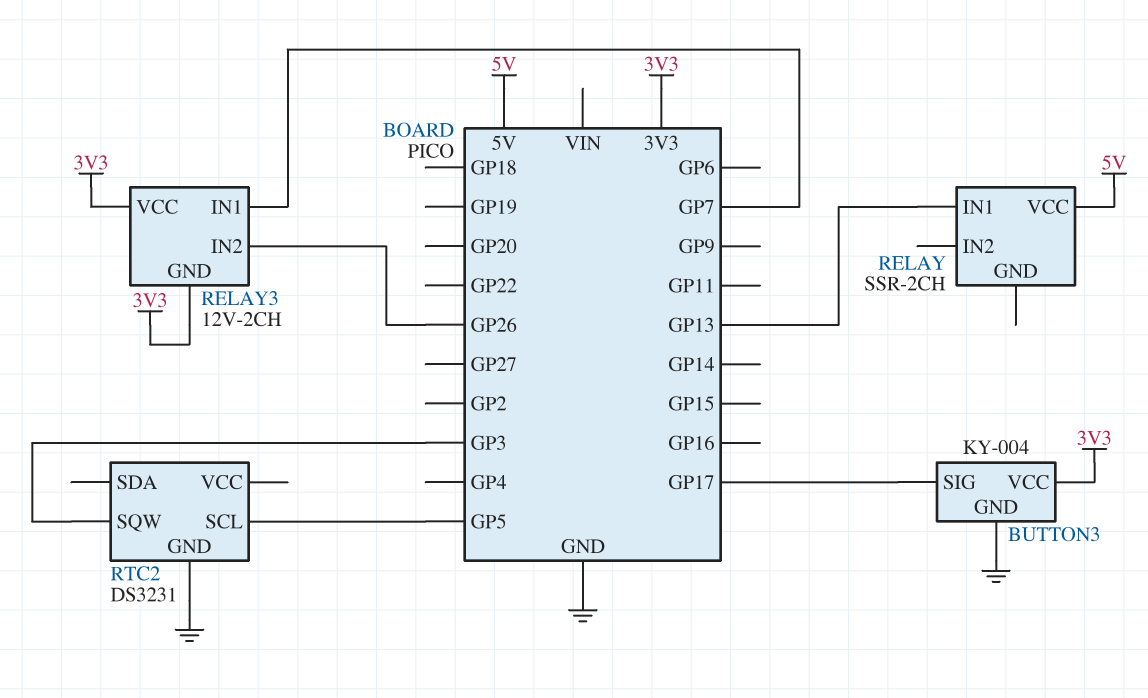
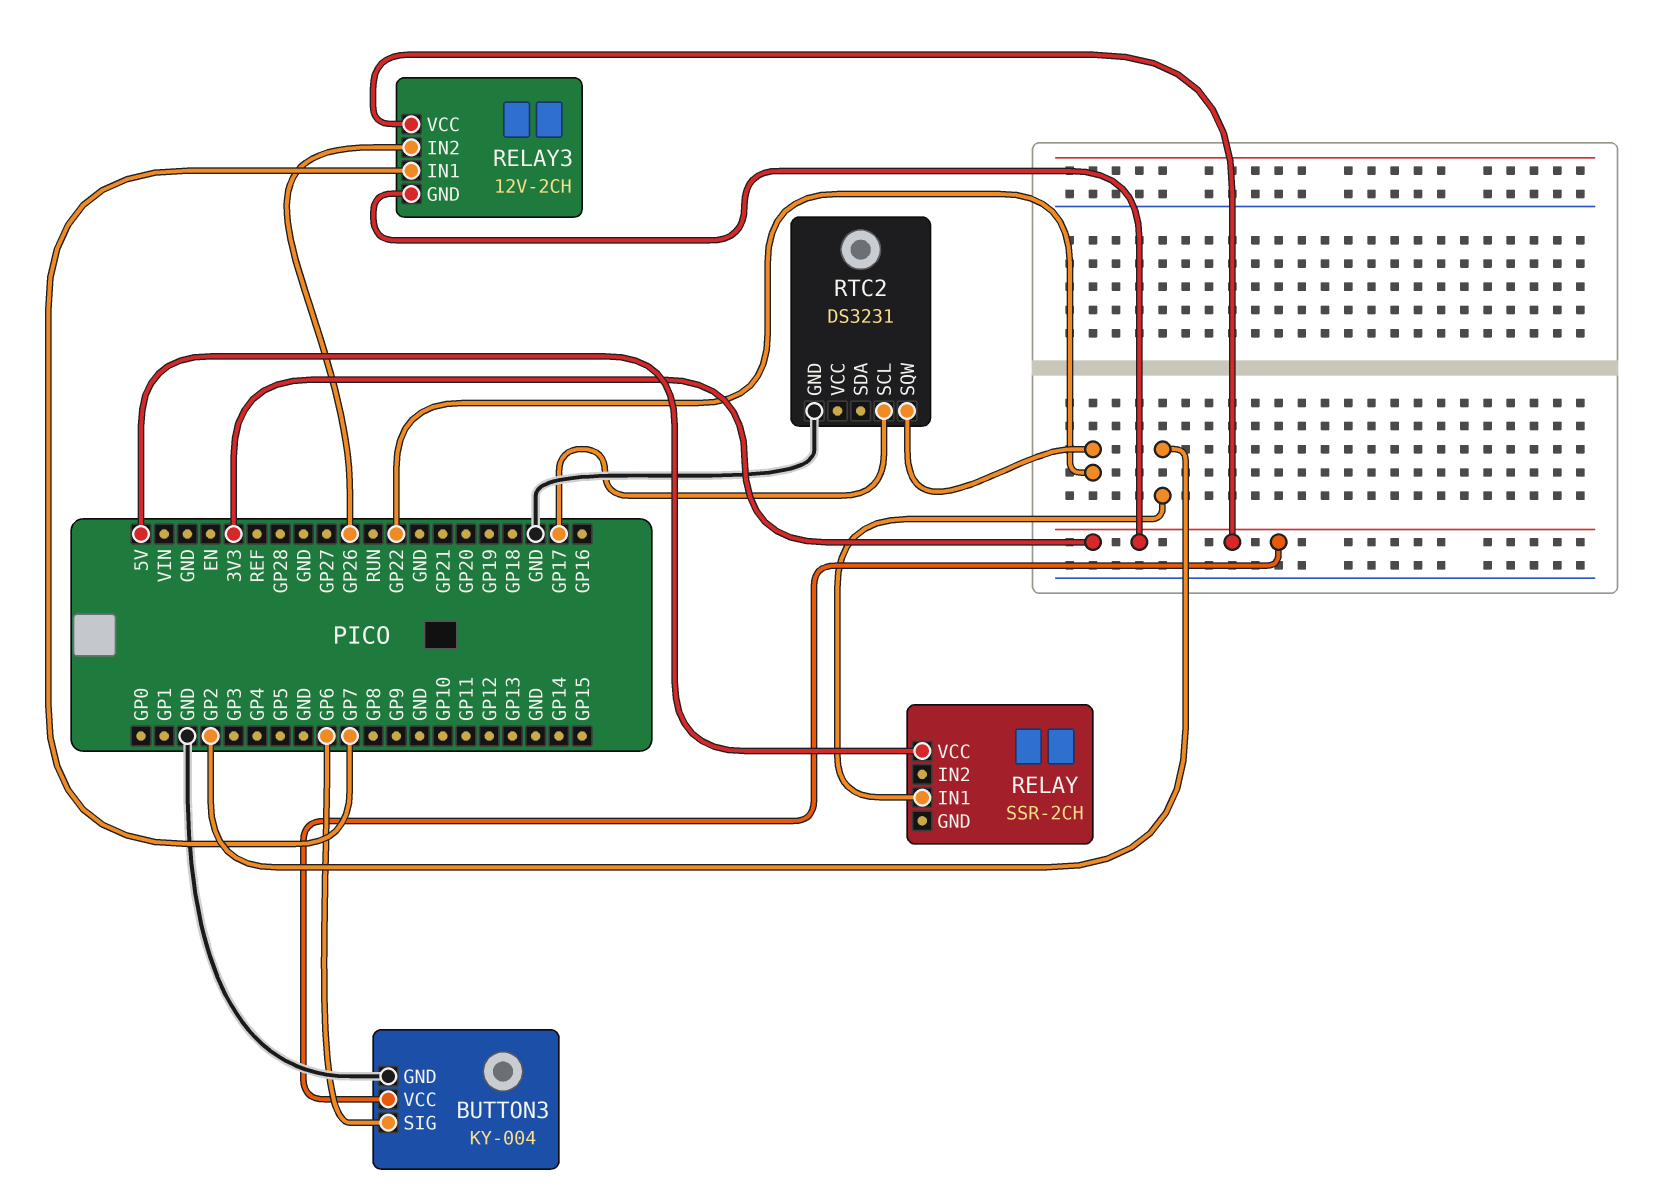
BUTTON3 pin SIG: GP17 -> GP6
RELAY pin IN1: GP13 -> GP2
RTC2 pin SCL: GP5 -> GP17
RTC2 pin SQW: GP3 -> GP22

